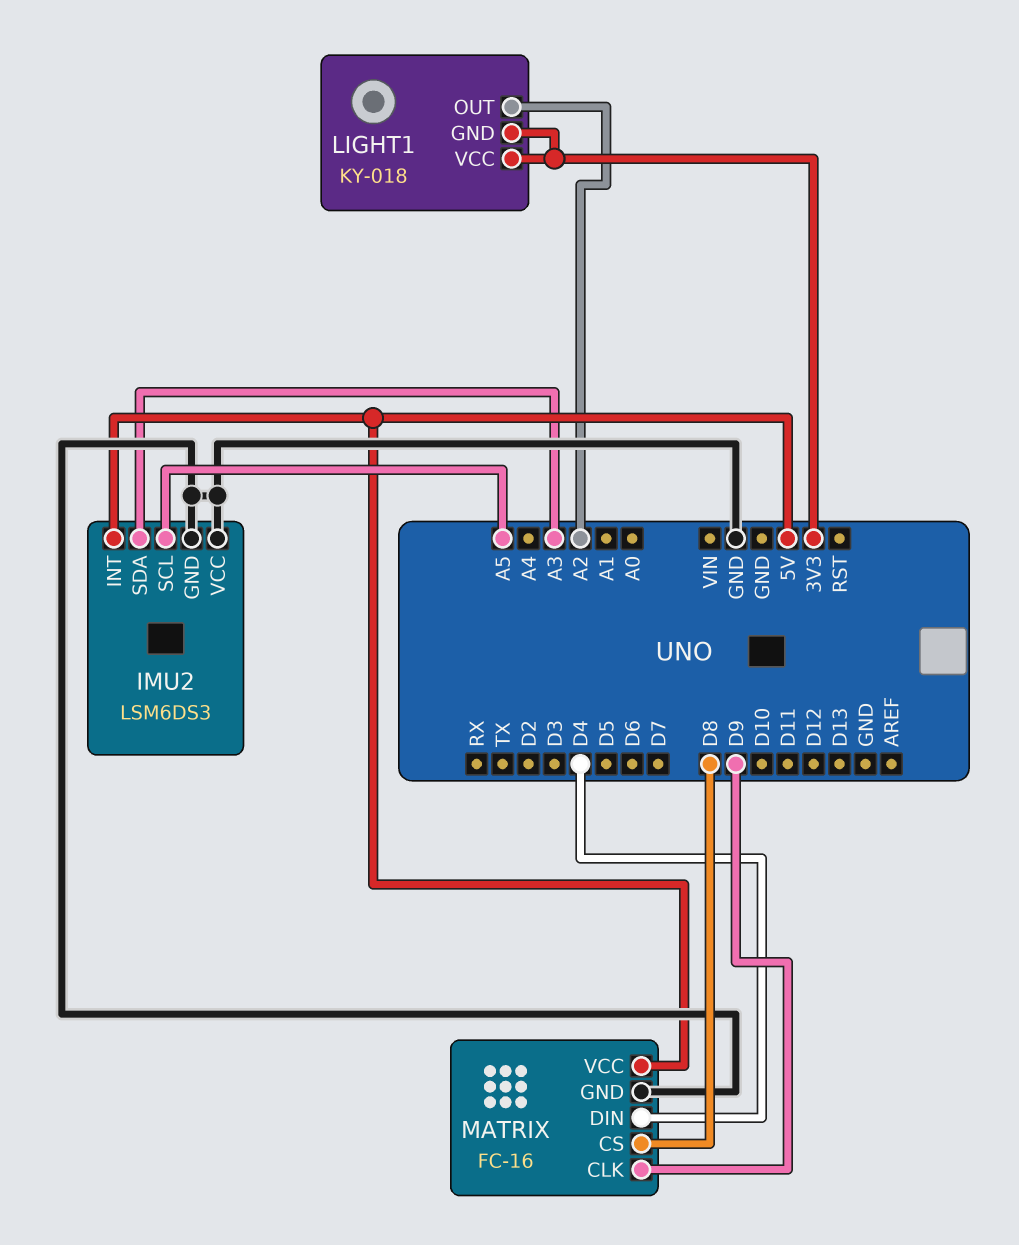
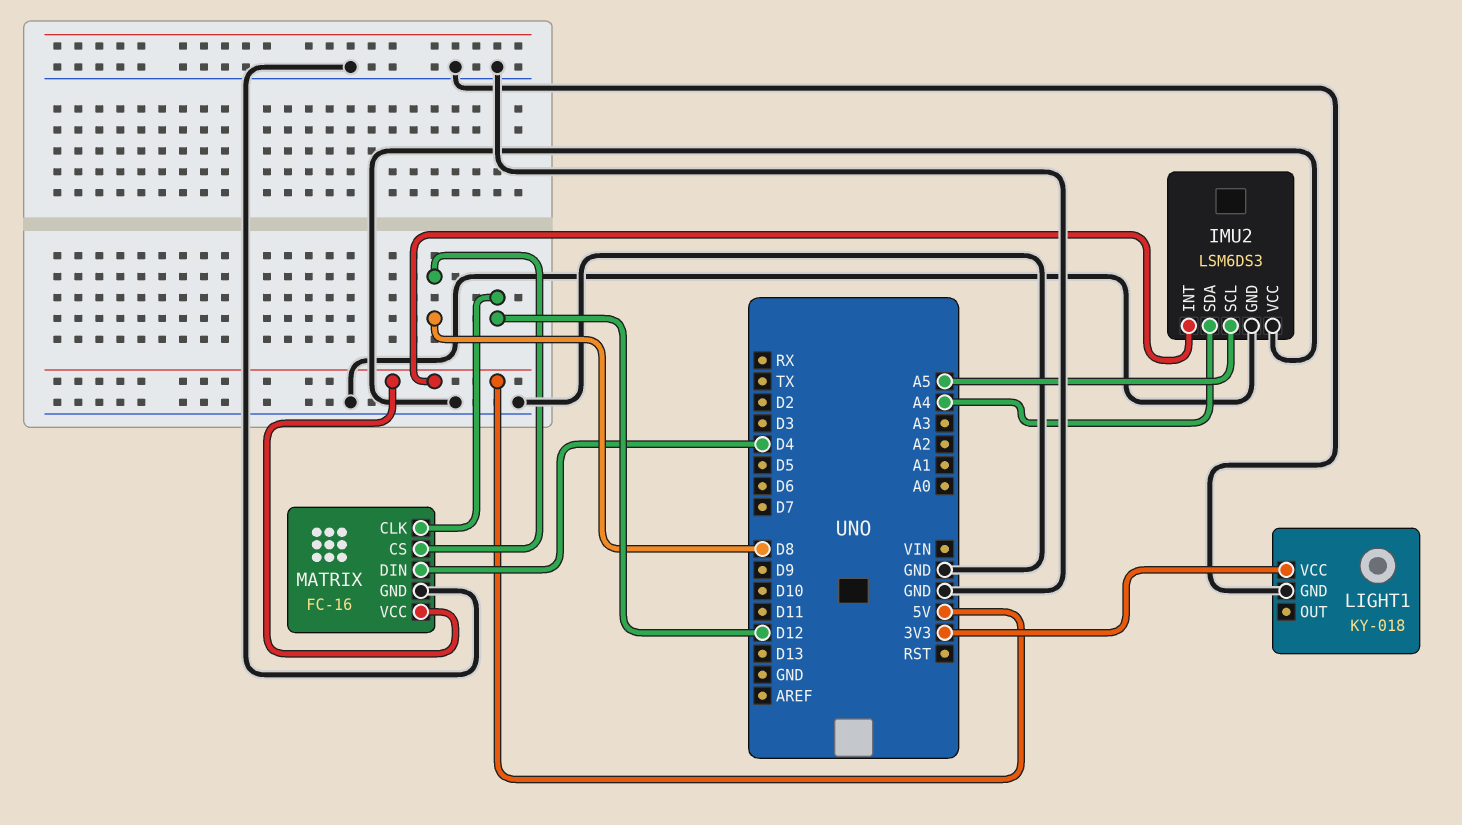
IMU2 pin SDA: A3 -> A4
LIGHT1 pin GND: 3V3 -> GND
LIGHT1 pin OUT: A2 -> none
MATRIX pin CLK: D9 -> D12

